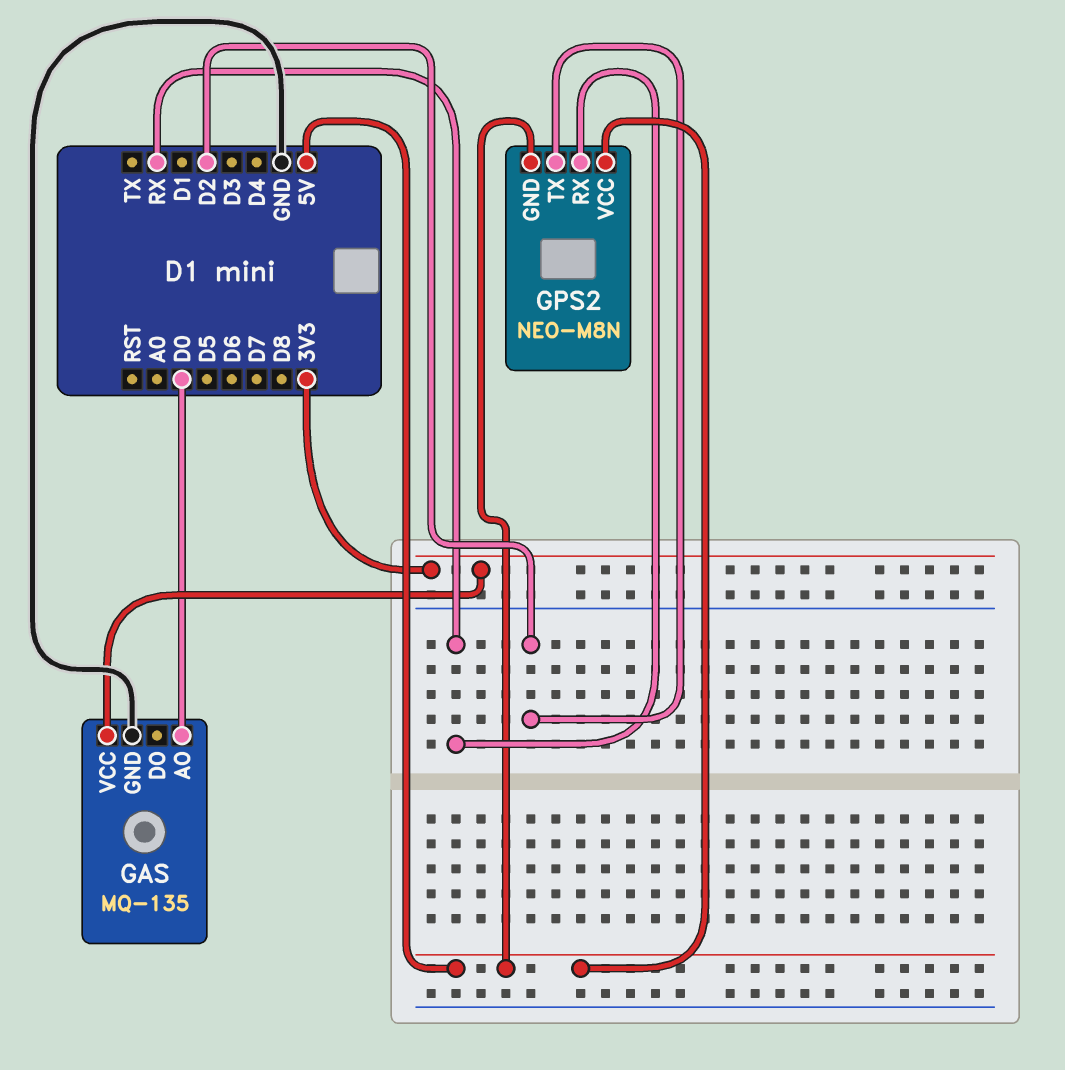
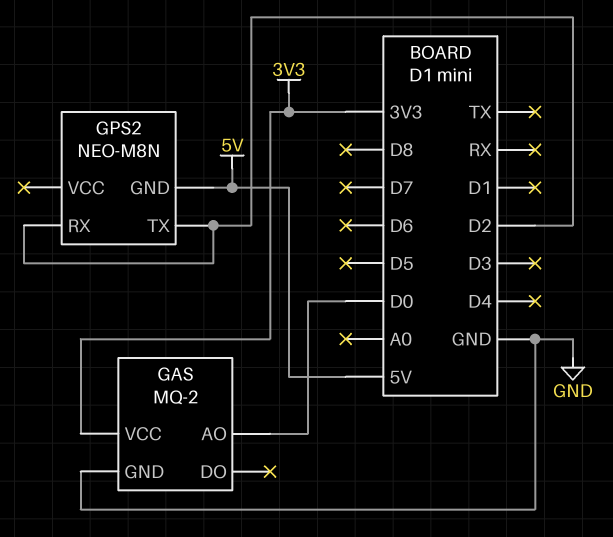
GAS: MQ-135 -> MQ-2
GPS2 pin RX: RX -> D2
GPS2 pin VCC: 5V -> none

